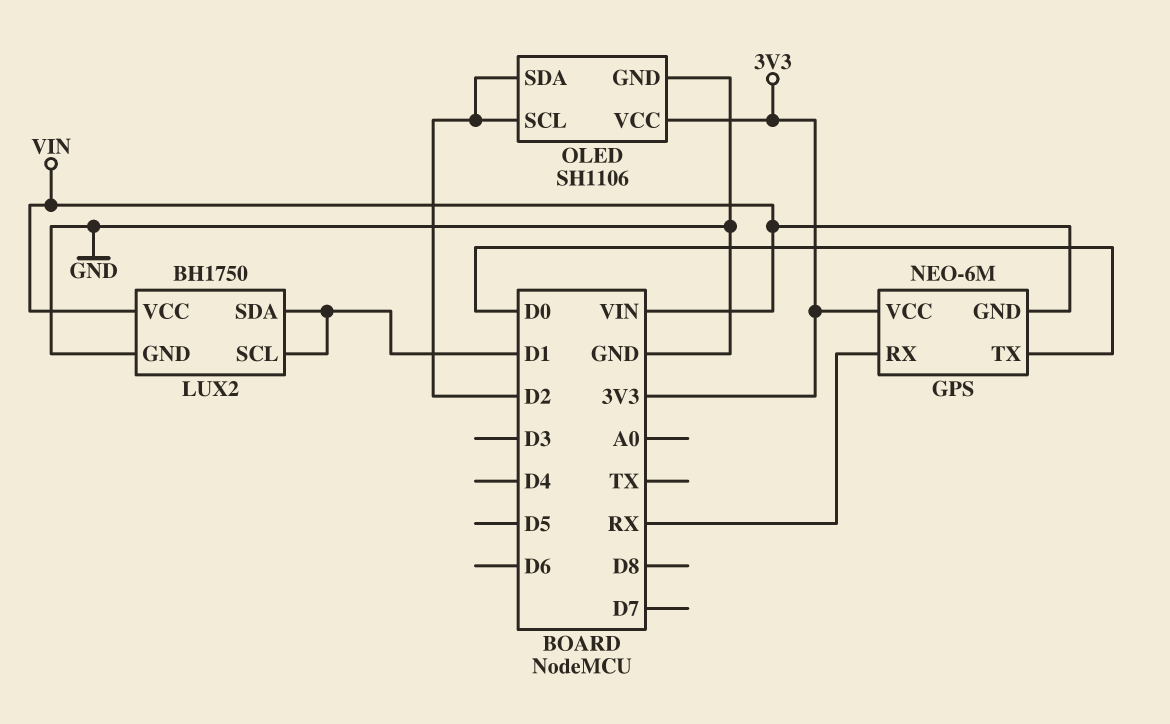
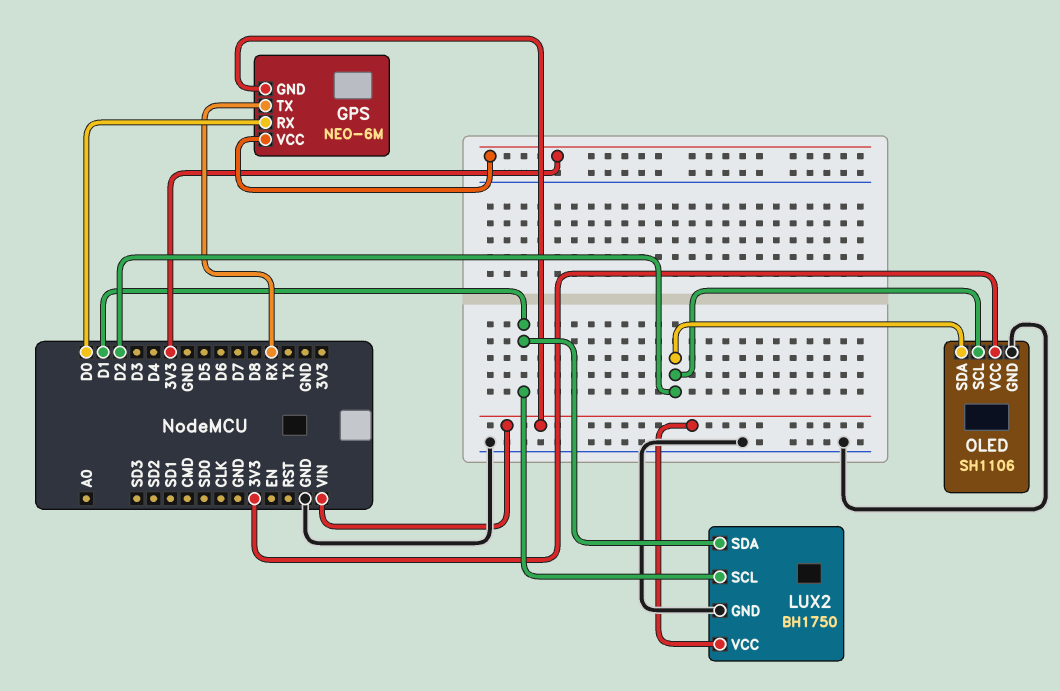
GPS pin RX: RX -> D0
GPS pin TX: D0 -> RX

